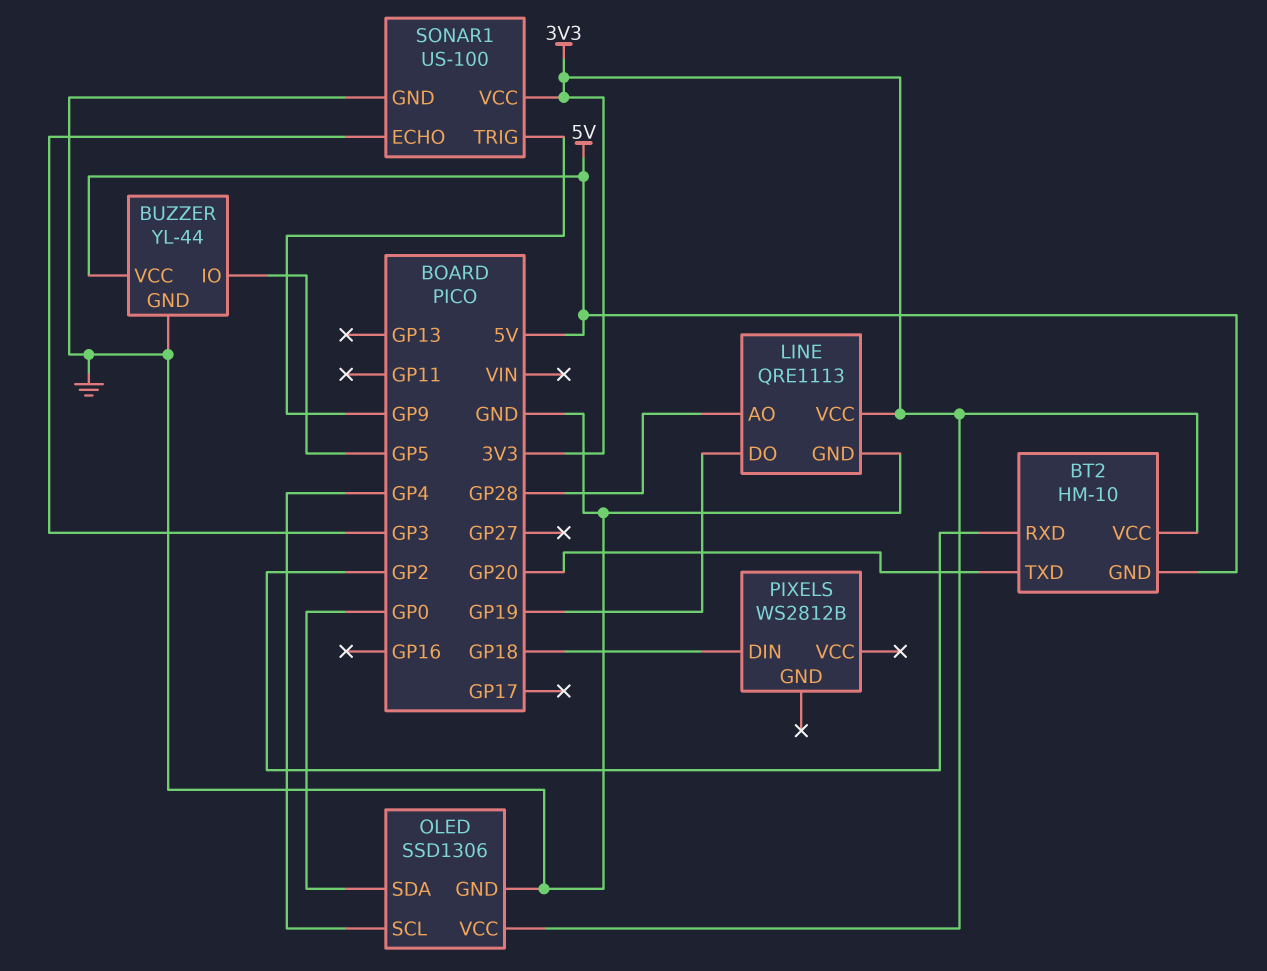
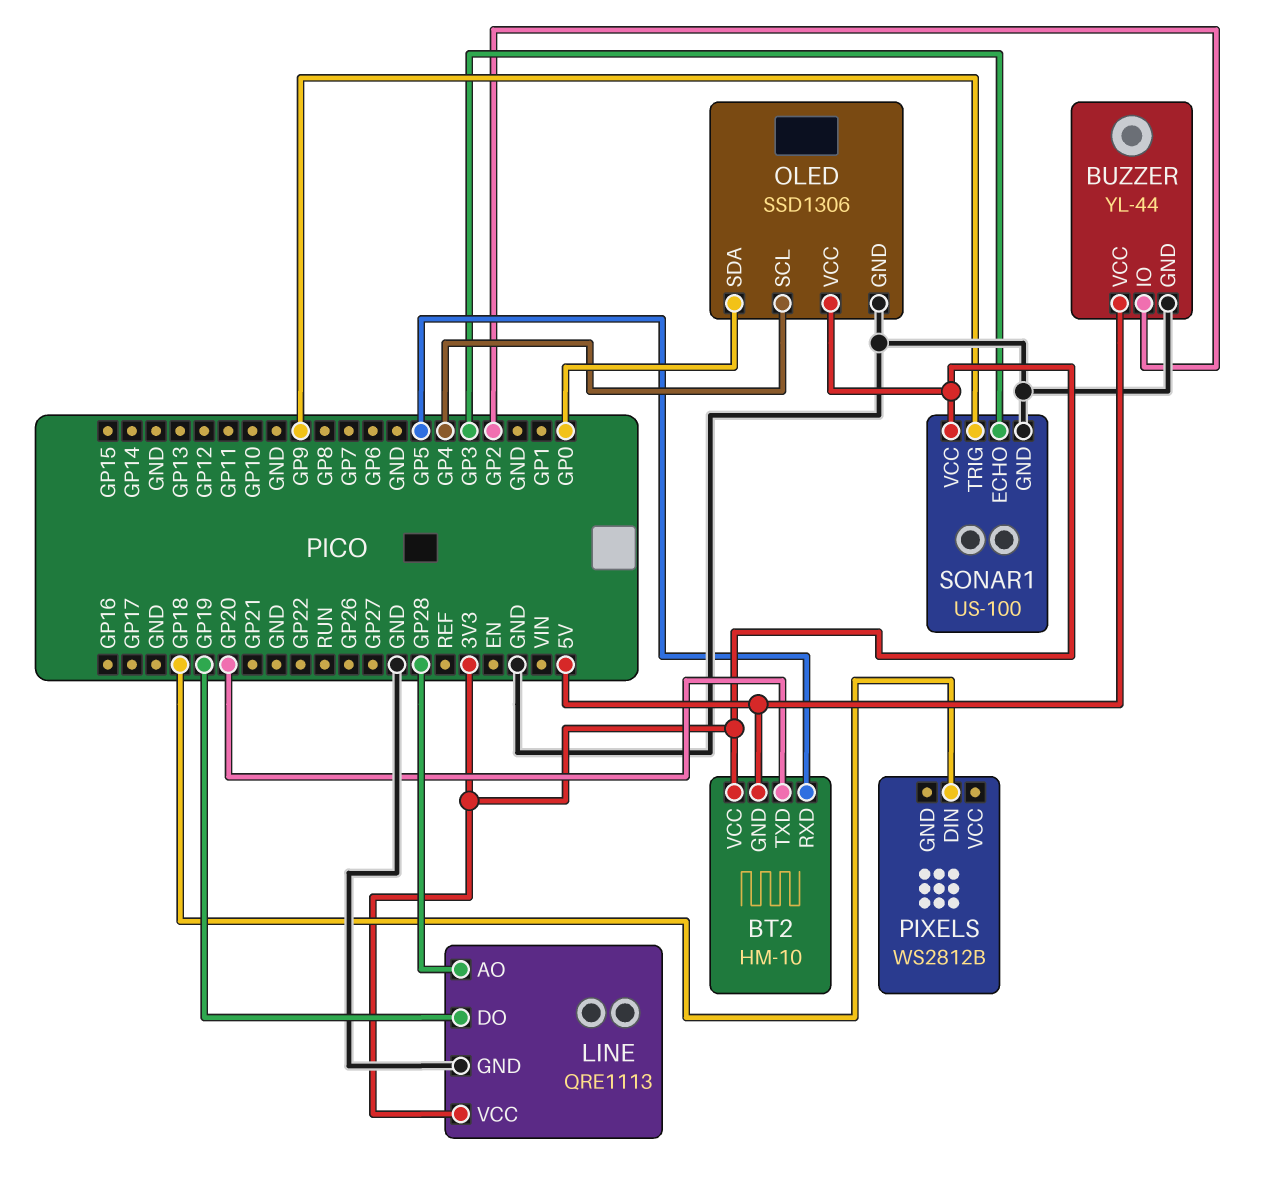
BT2 pin RXD: GP2 -> GP5
BUZZER pin IO: GP5 -> GP2

